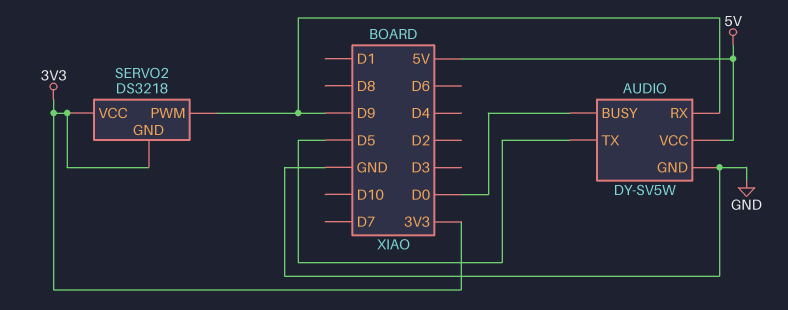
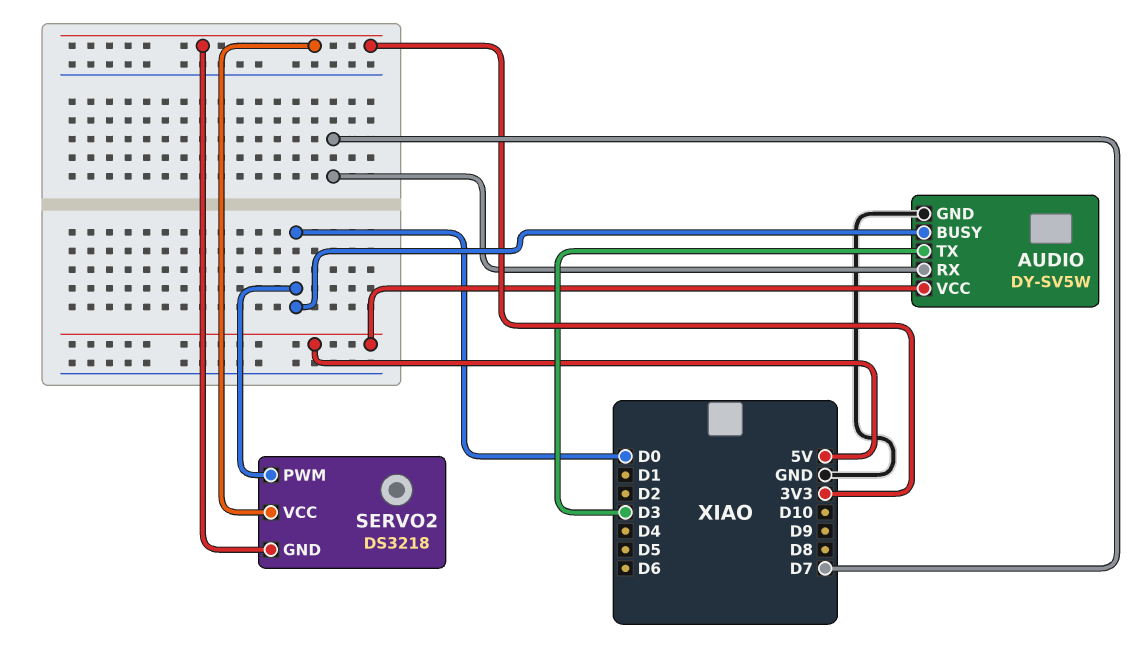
AUDIO pin RX: D9 -> D7
AUDIO pin TX: D5 -> D3
SERVO2 pin PWM: D9 -> D0

